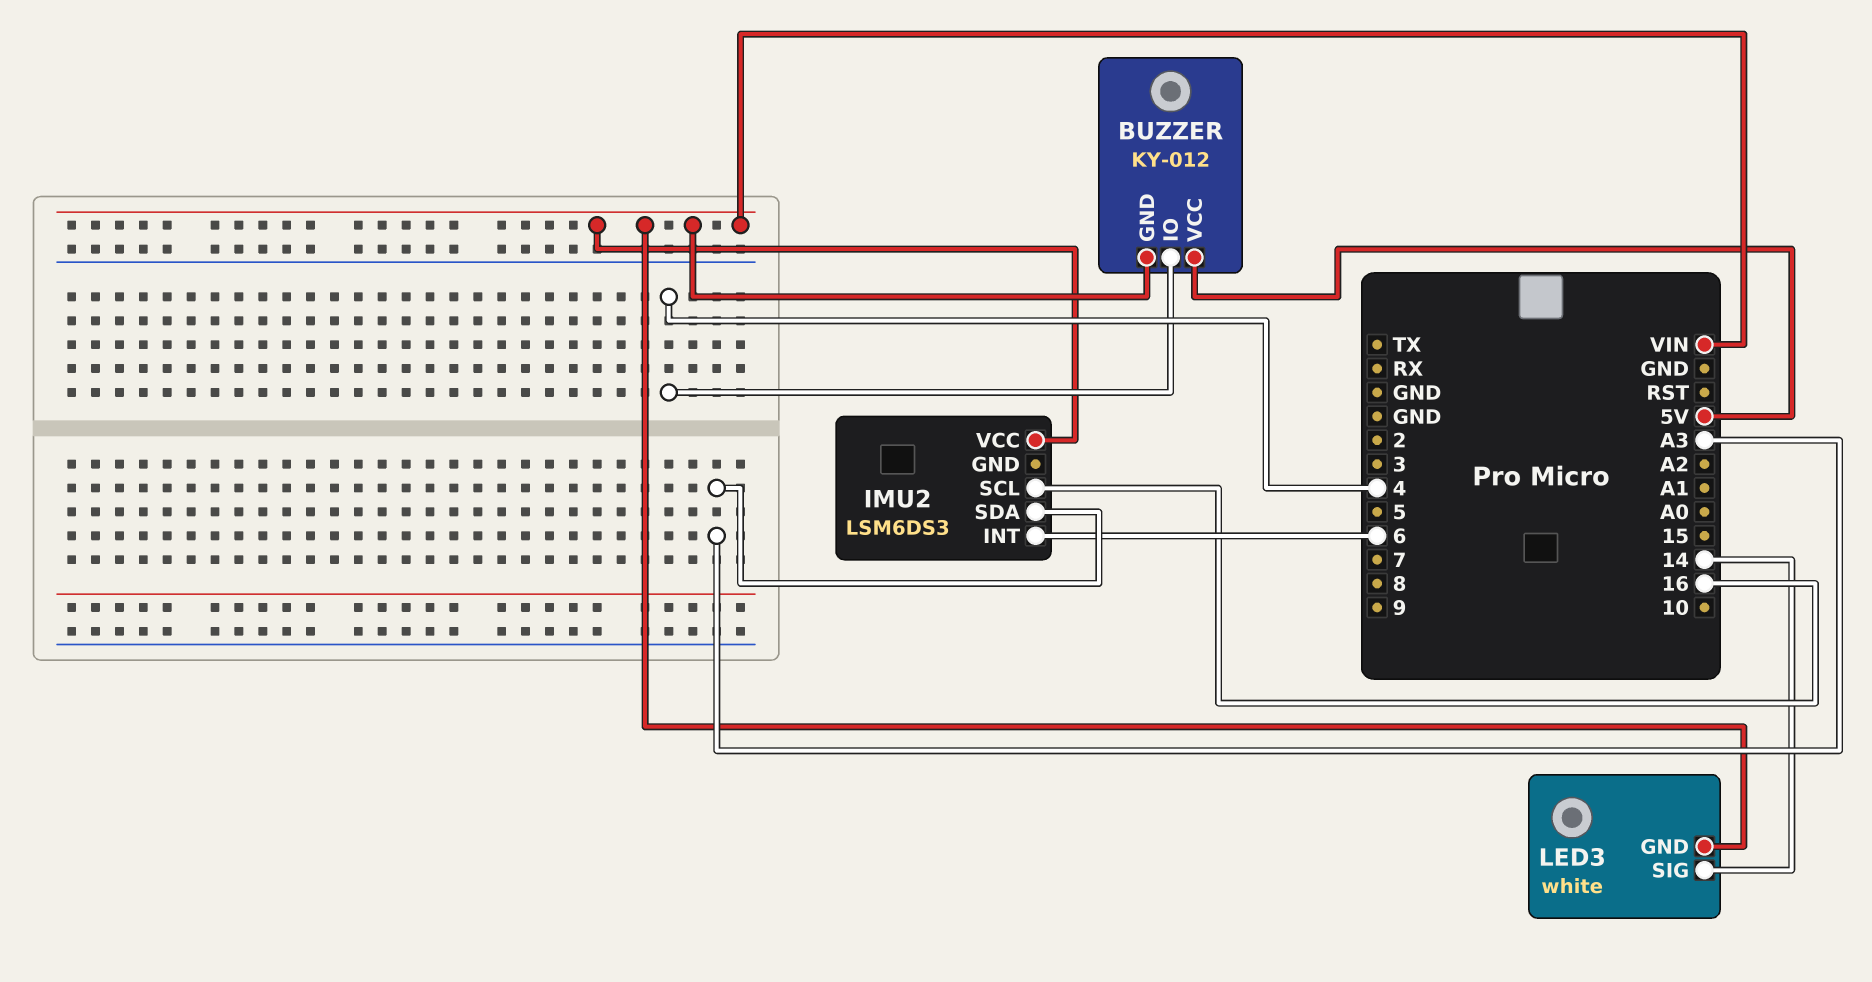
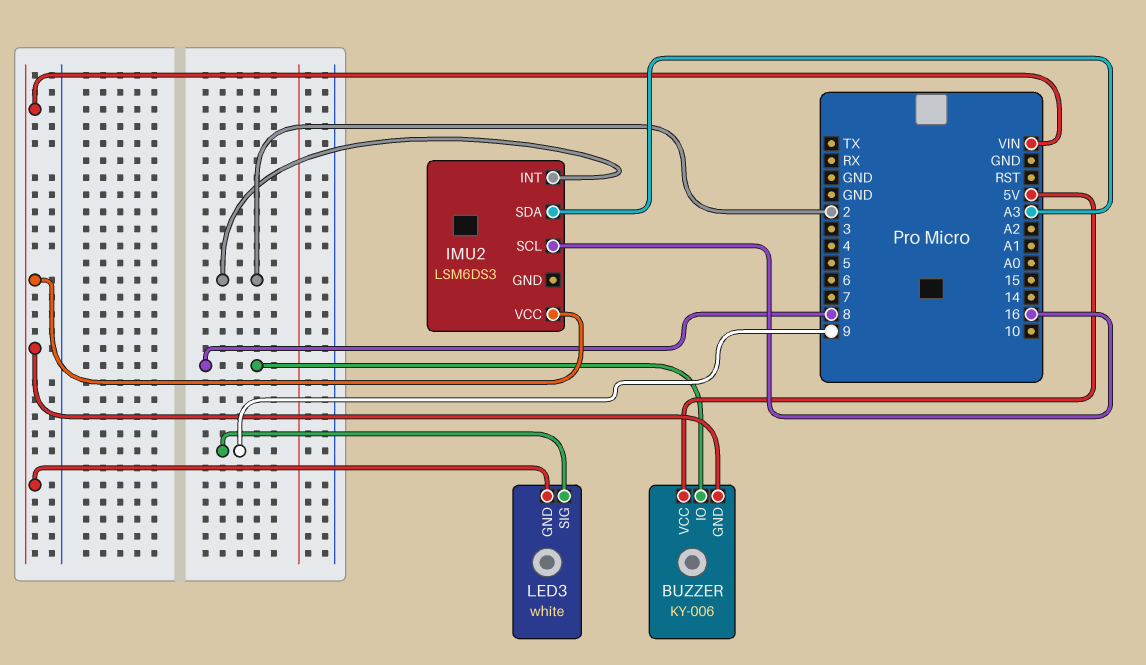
BUZZER: KY-012 -> KY-006
BUZZER pin IO: 4 -> 8
IMU2 pin INT: 6 -> 2
LED3 pin SIG: 14 -> 9

